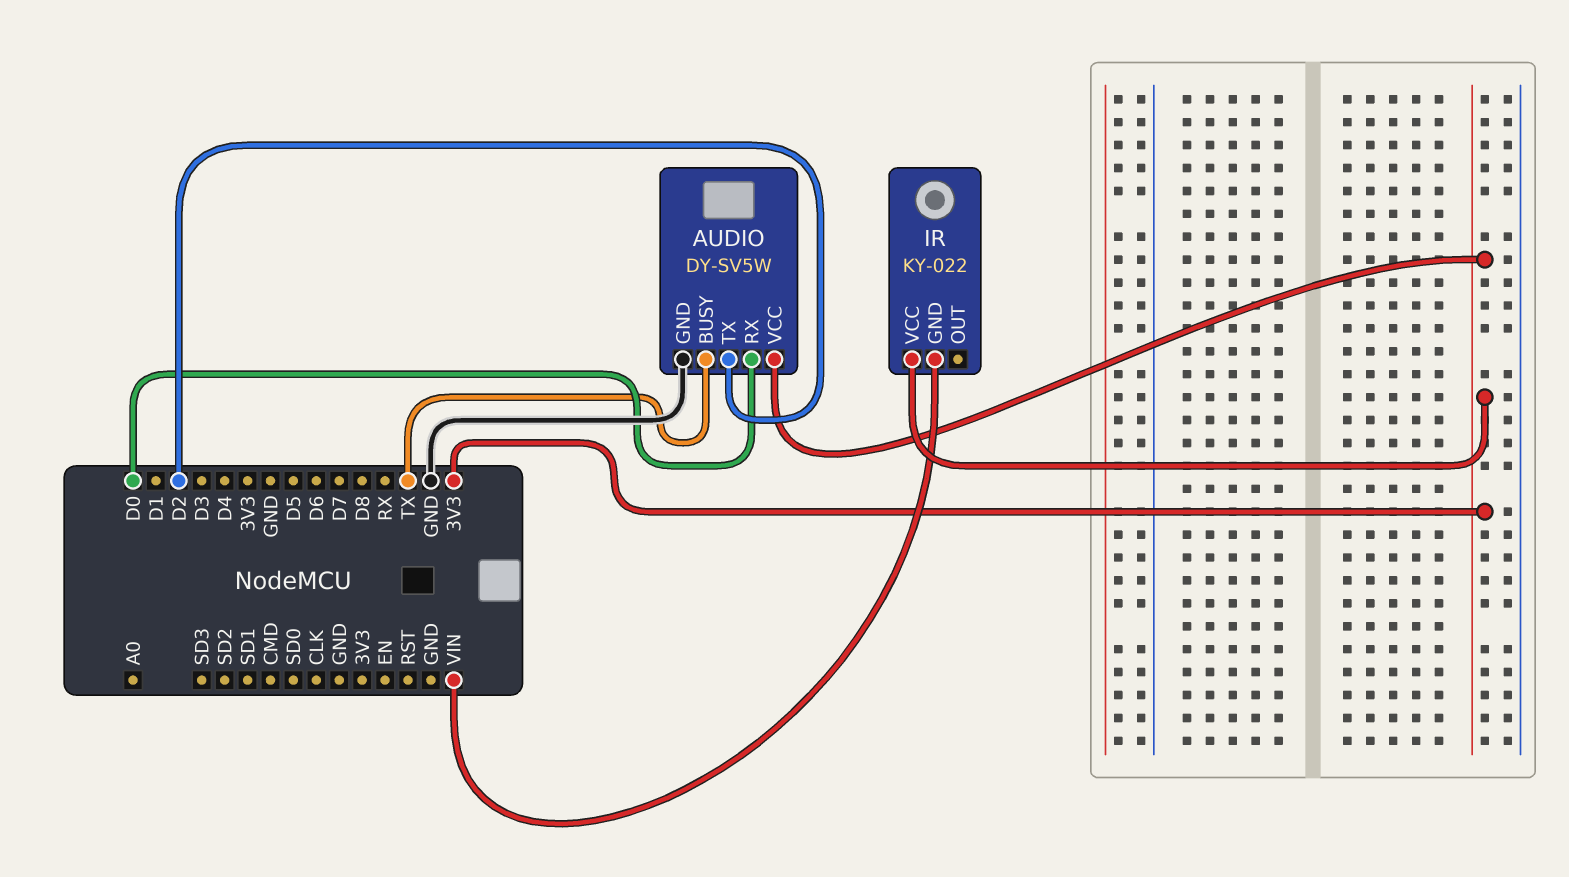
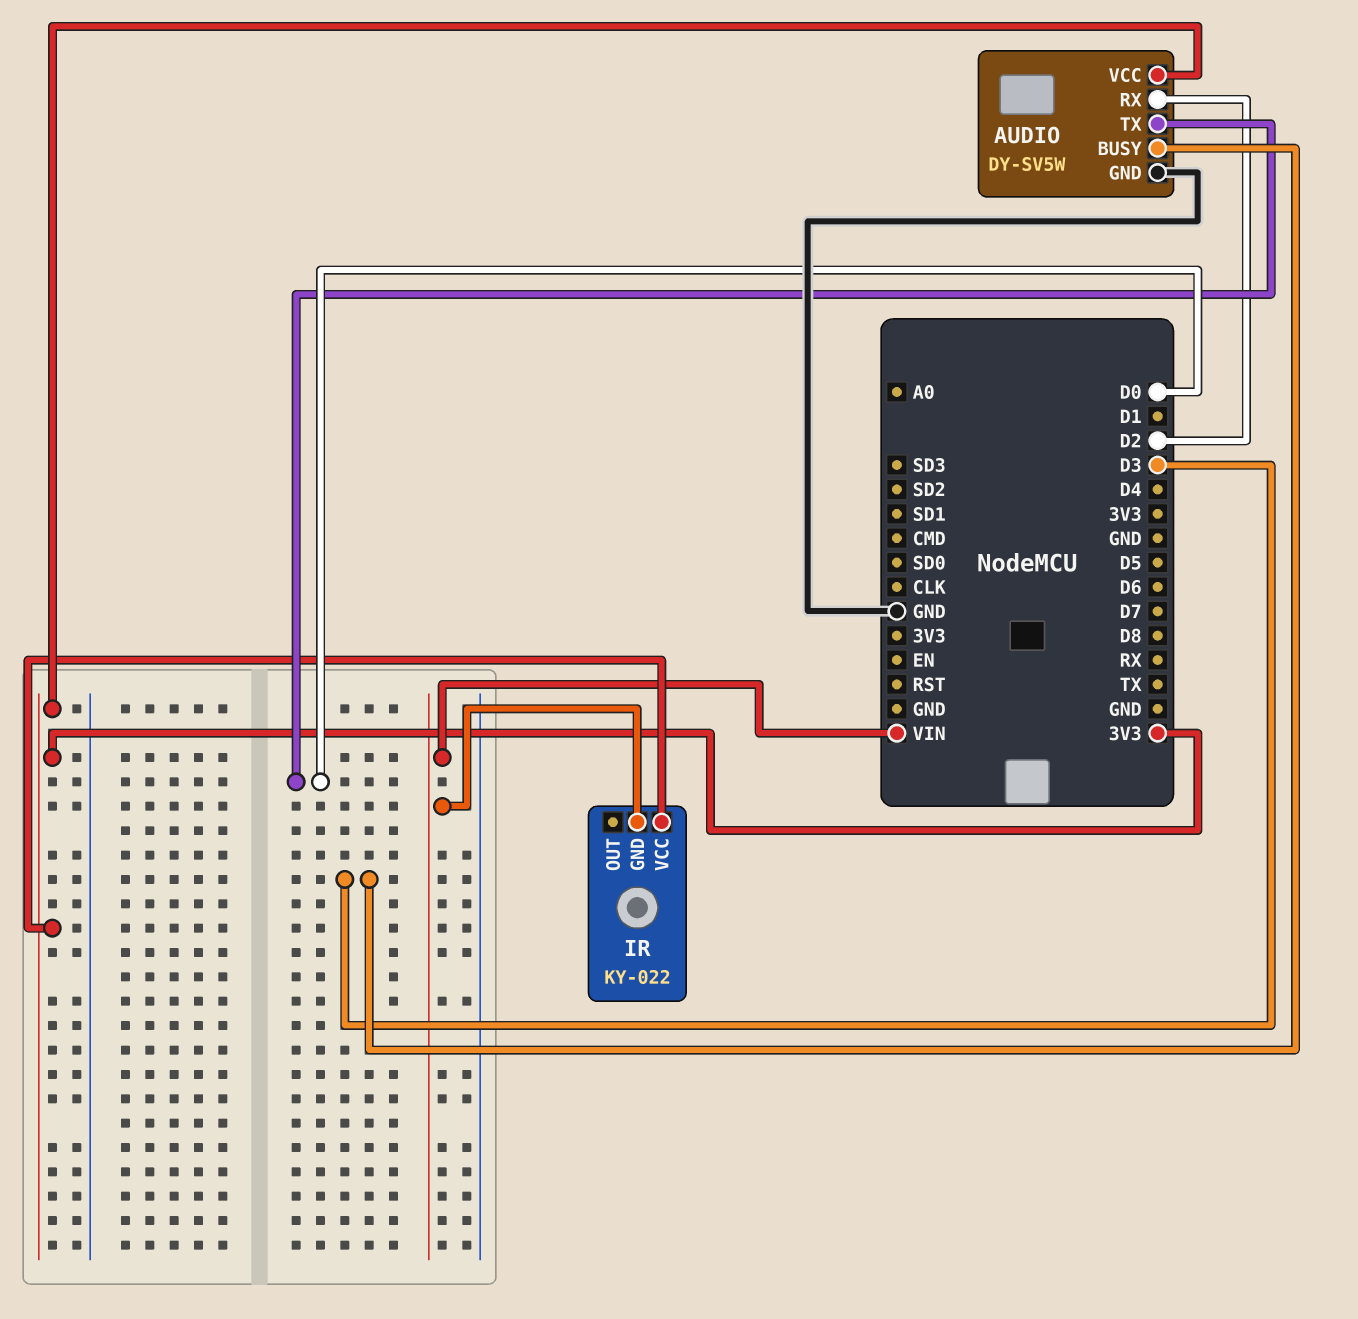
AUDIO pin BUSY: TX -> D3
AUDIO pin RX: D0 -> D2
AUDIO pin TX: D2 -> D0

